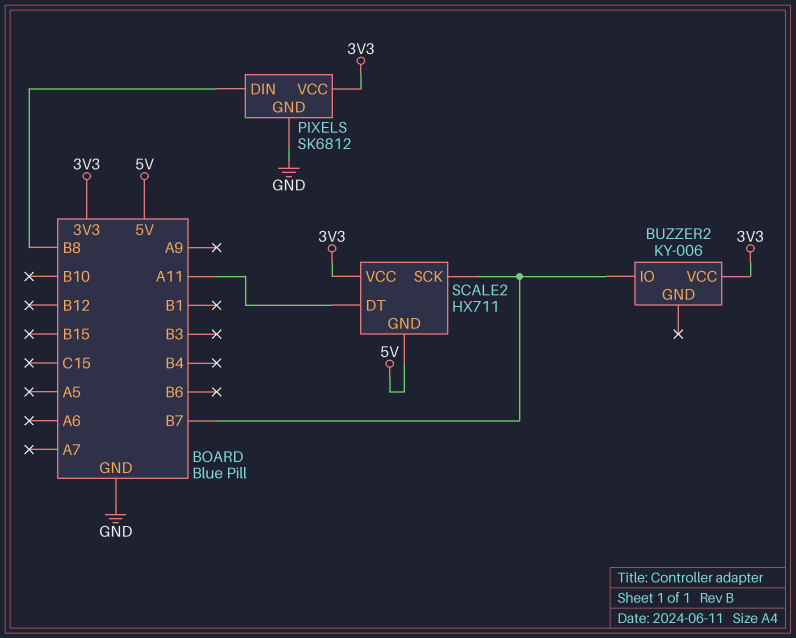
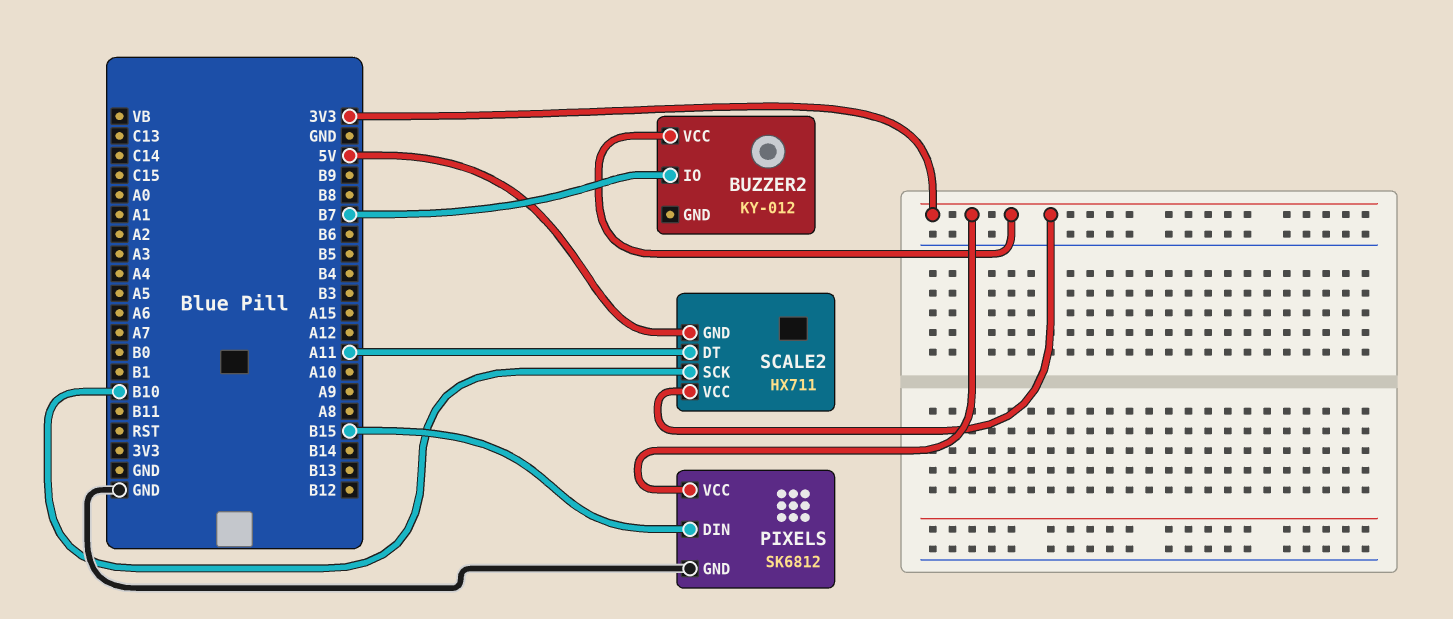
BUZZER2: KY-006 -> KY-012
PIXELS pin DIN: B8 -> B15
SCALE2 pin SCK: B7 -> B10

